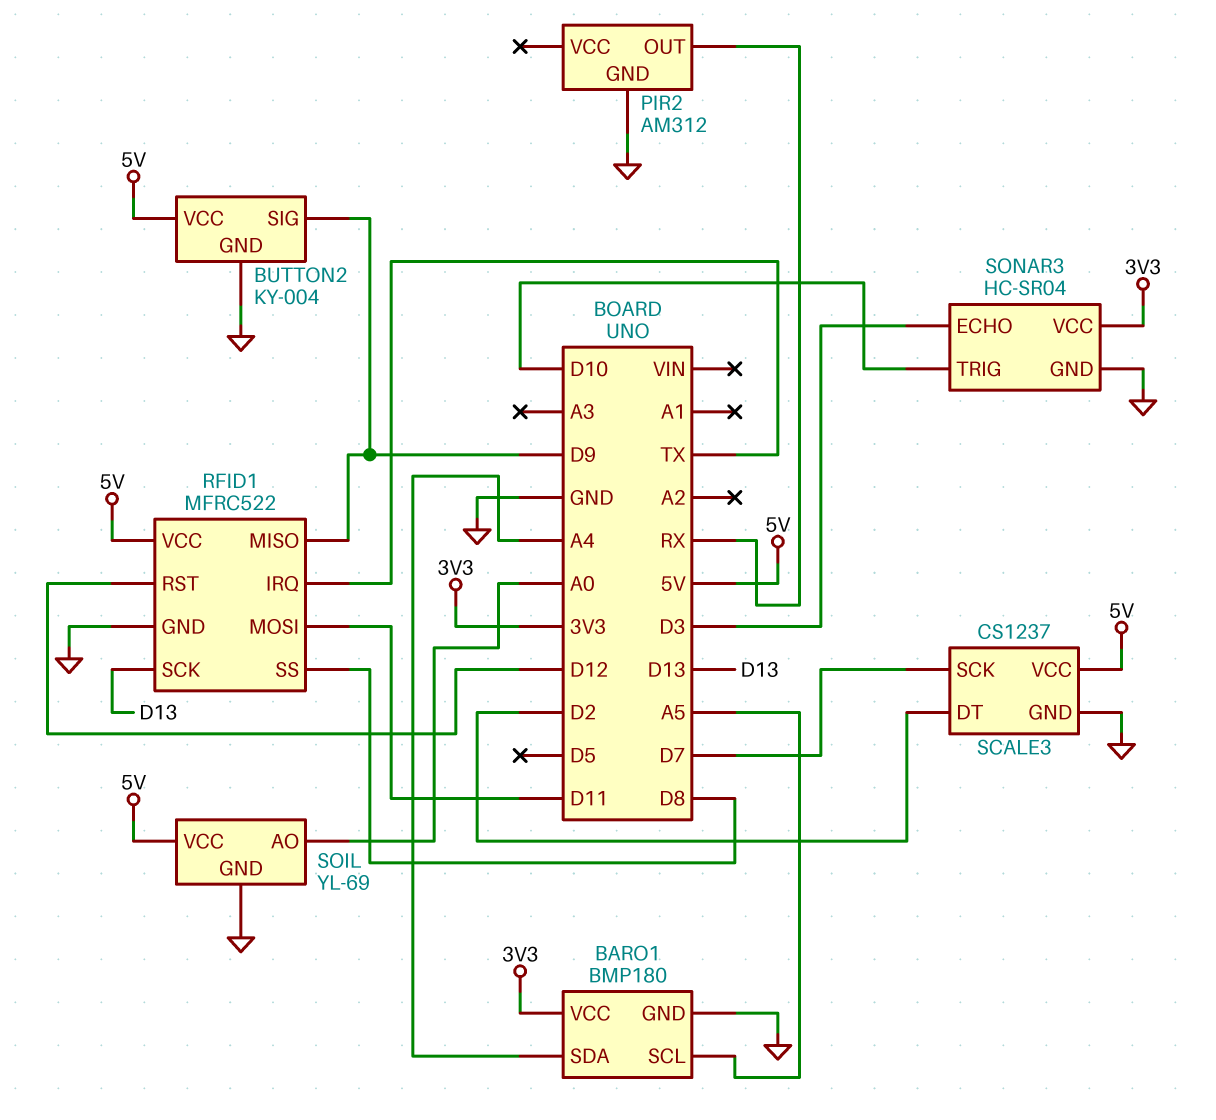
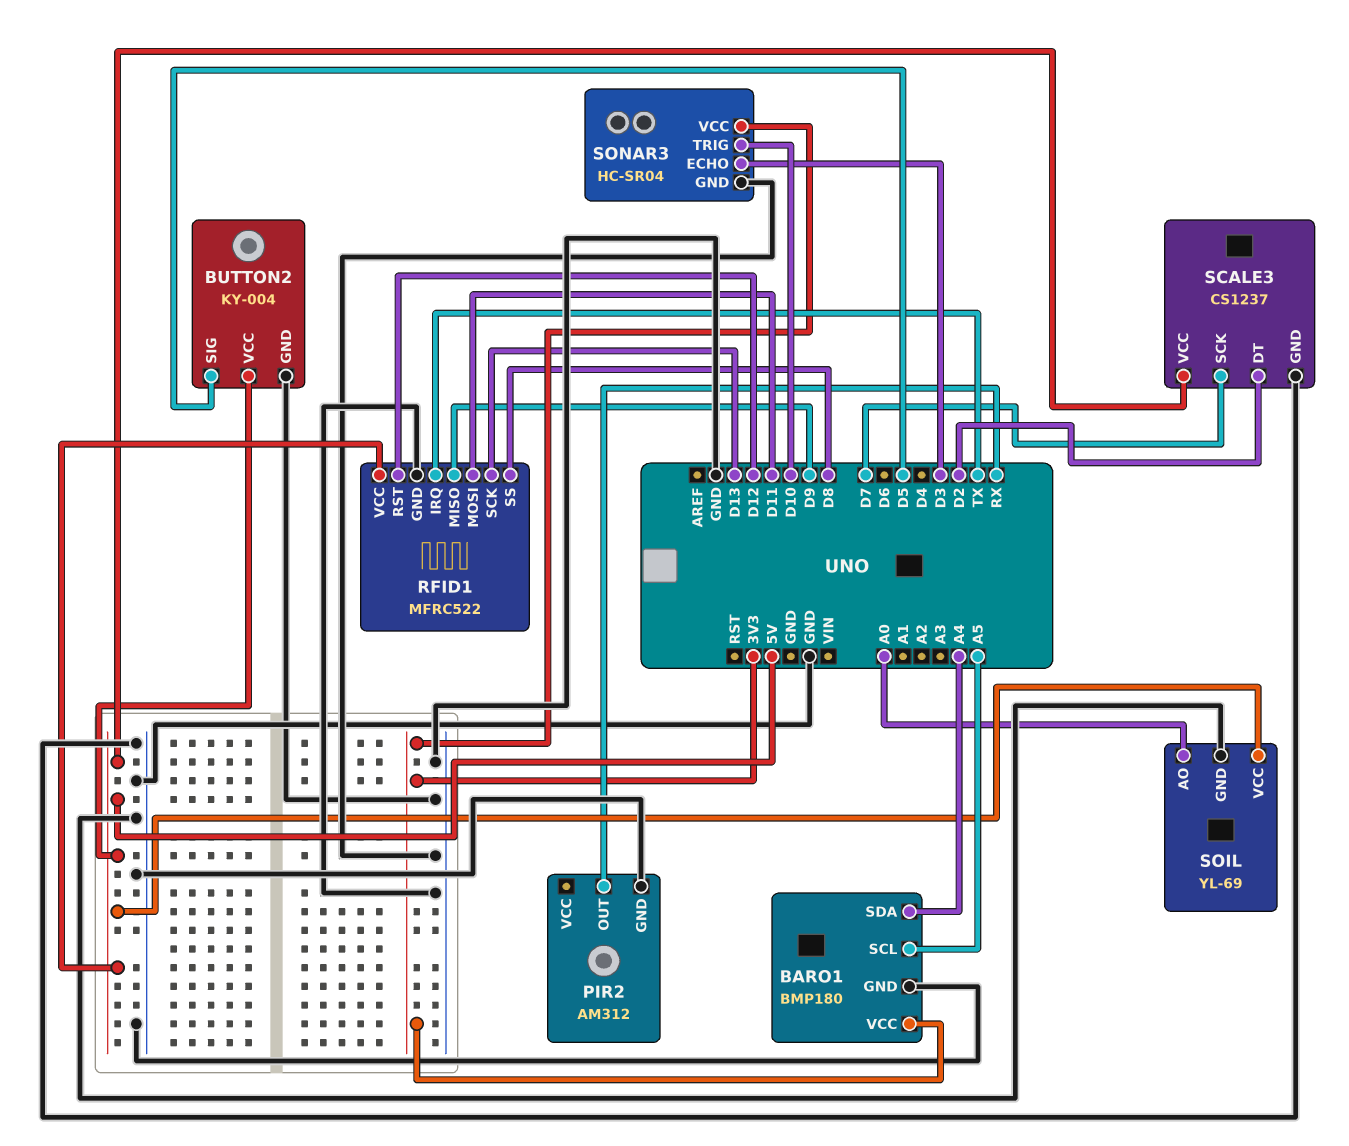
BUTTON2 pin SIG: D9 -> D5

